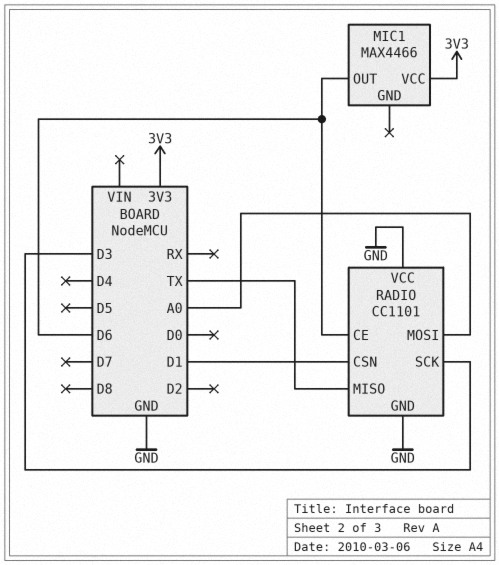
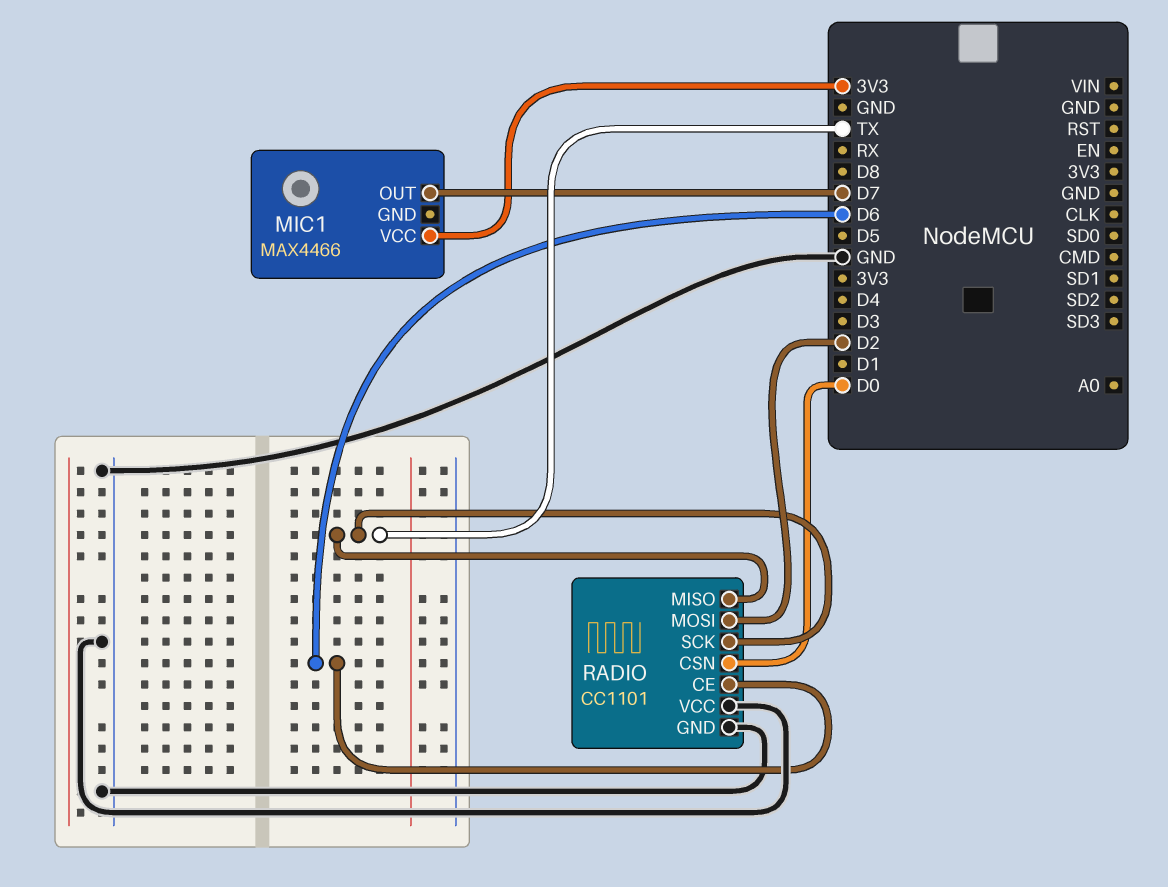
MIC1 pin OUT: D6 -> D7
RADIO pin CSN: D1 -> D0
RADIO pin MOSI: A0 -> D2
RADIO pin SCK: D3 -> TX

